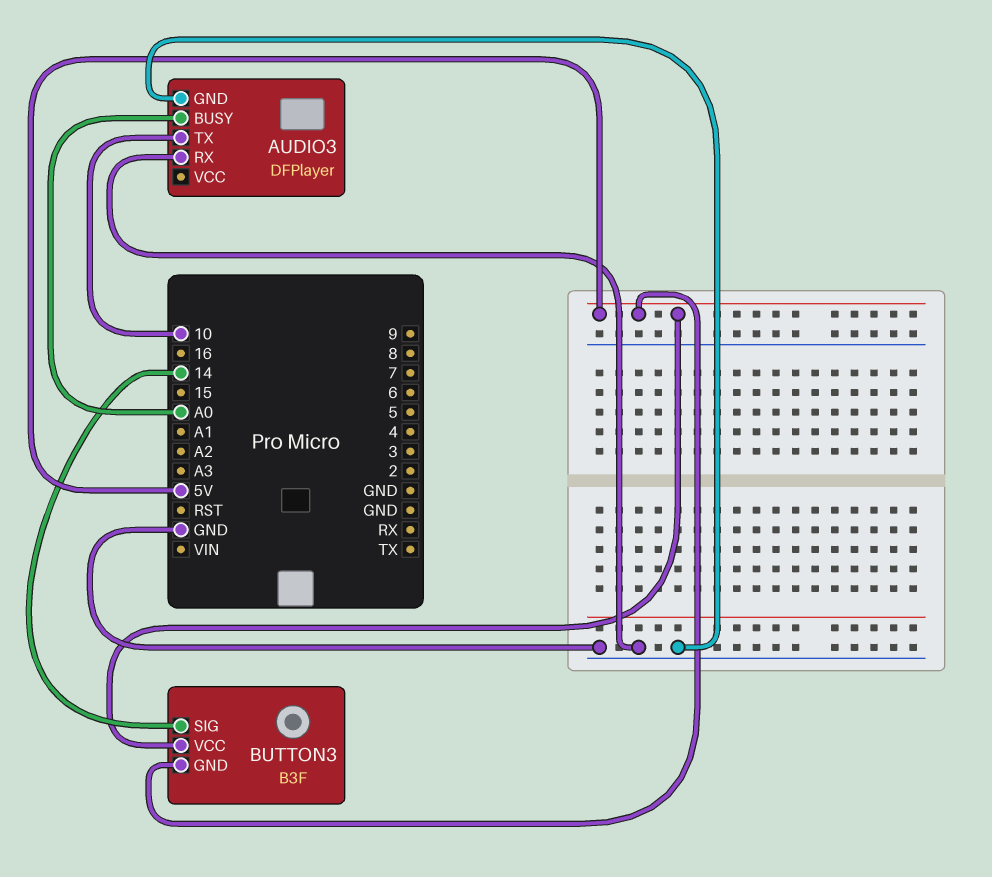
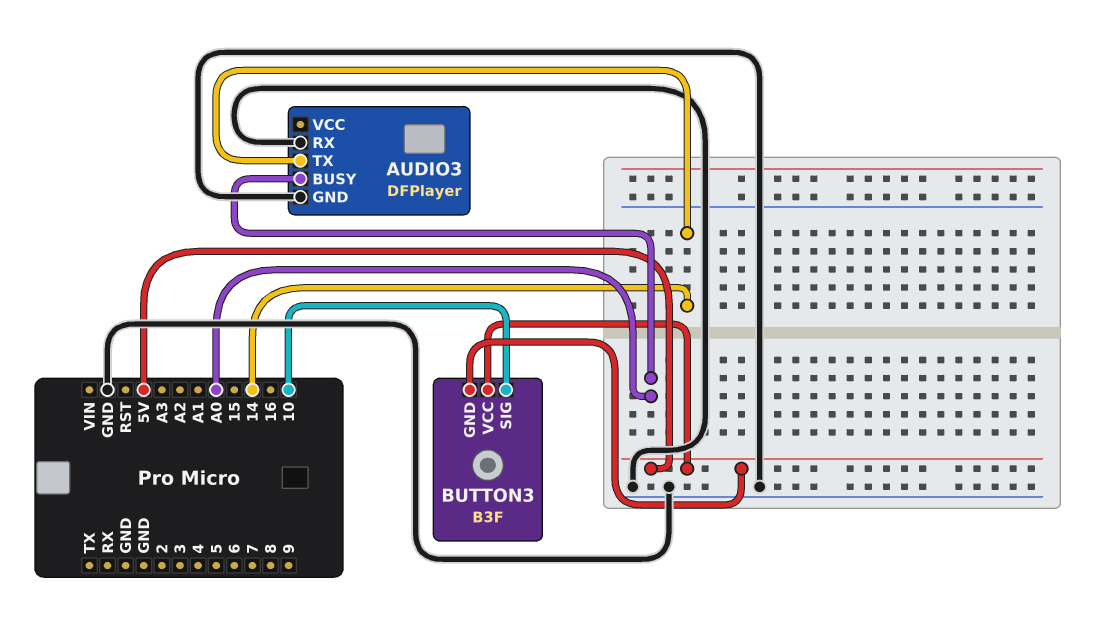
AUDIO3 pin TX: 10 -> 14
BUTTON3 pin SIG: 14 -> 10

